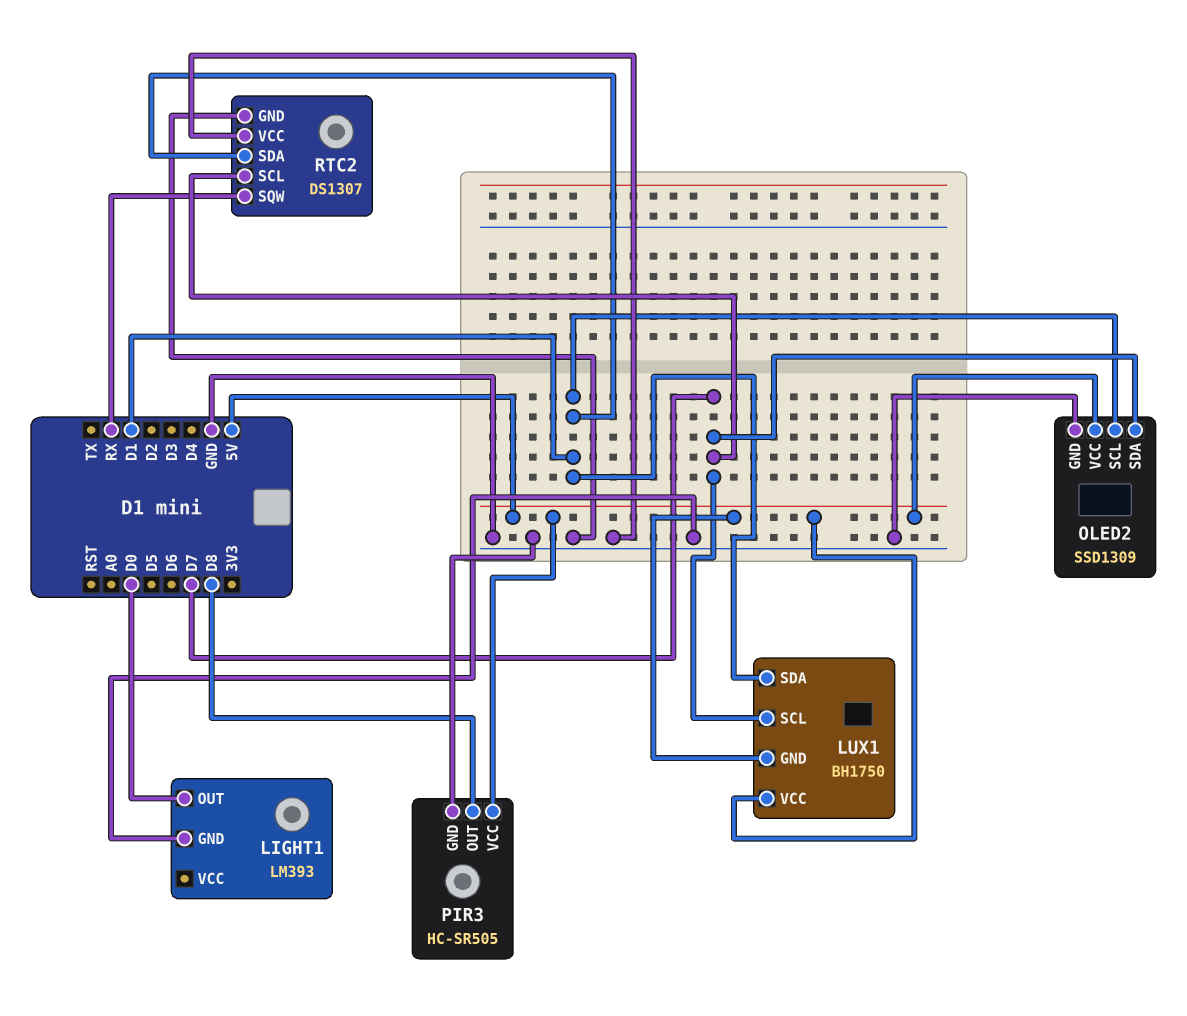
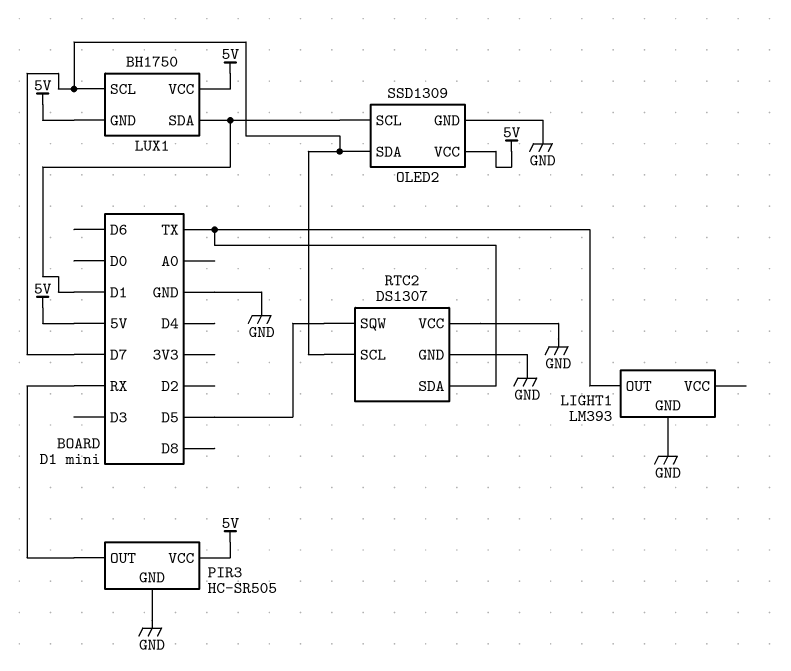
LIGHT1 pin OUT: D0 -> TX
PIR3 pin OUT: D8 -> RX
RTC2 pin SDA: D1 -> TX
RTC2 pin SQW: RX -> D5

